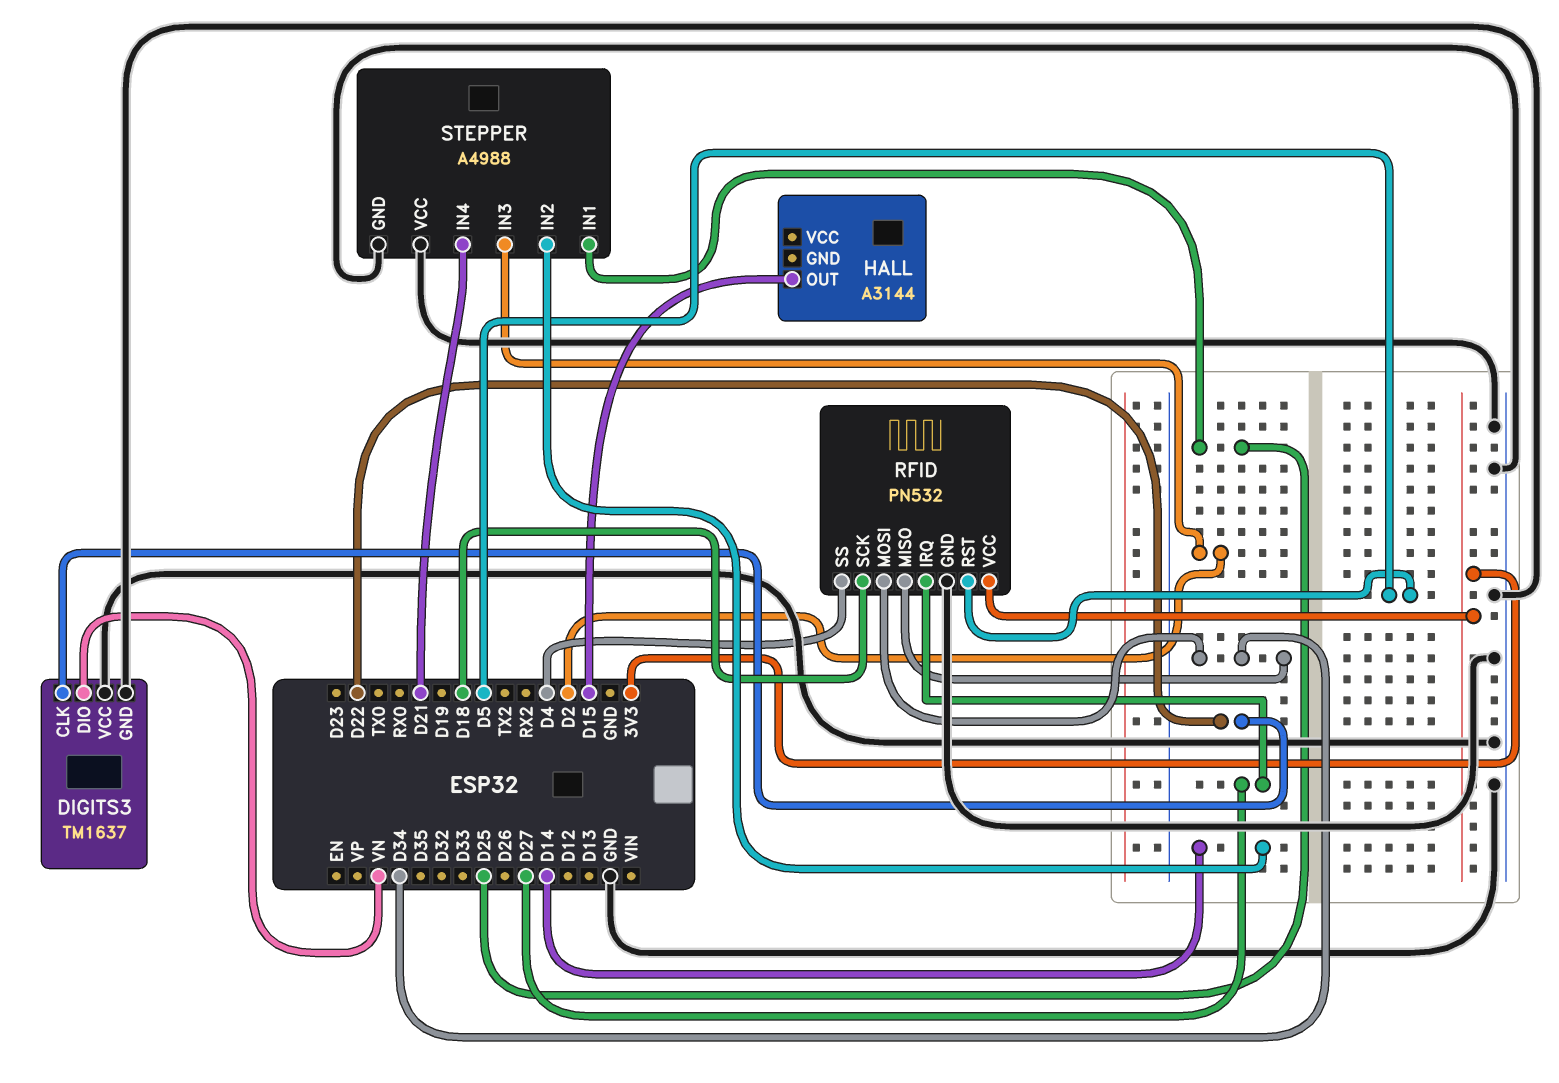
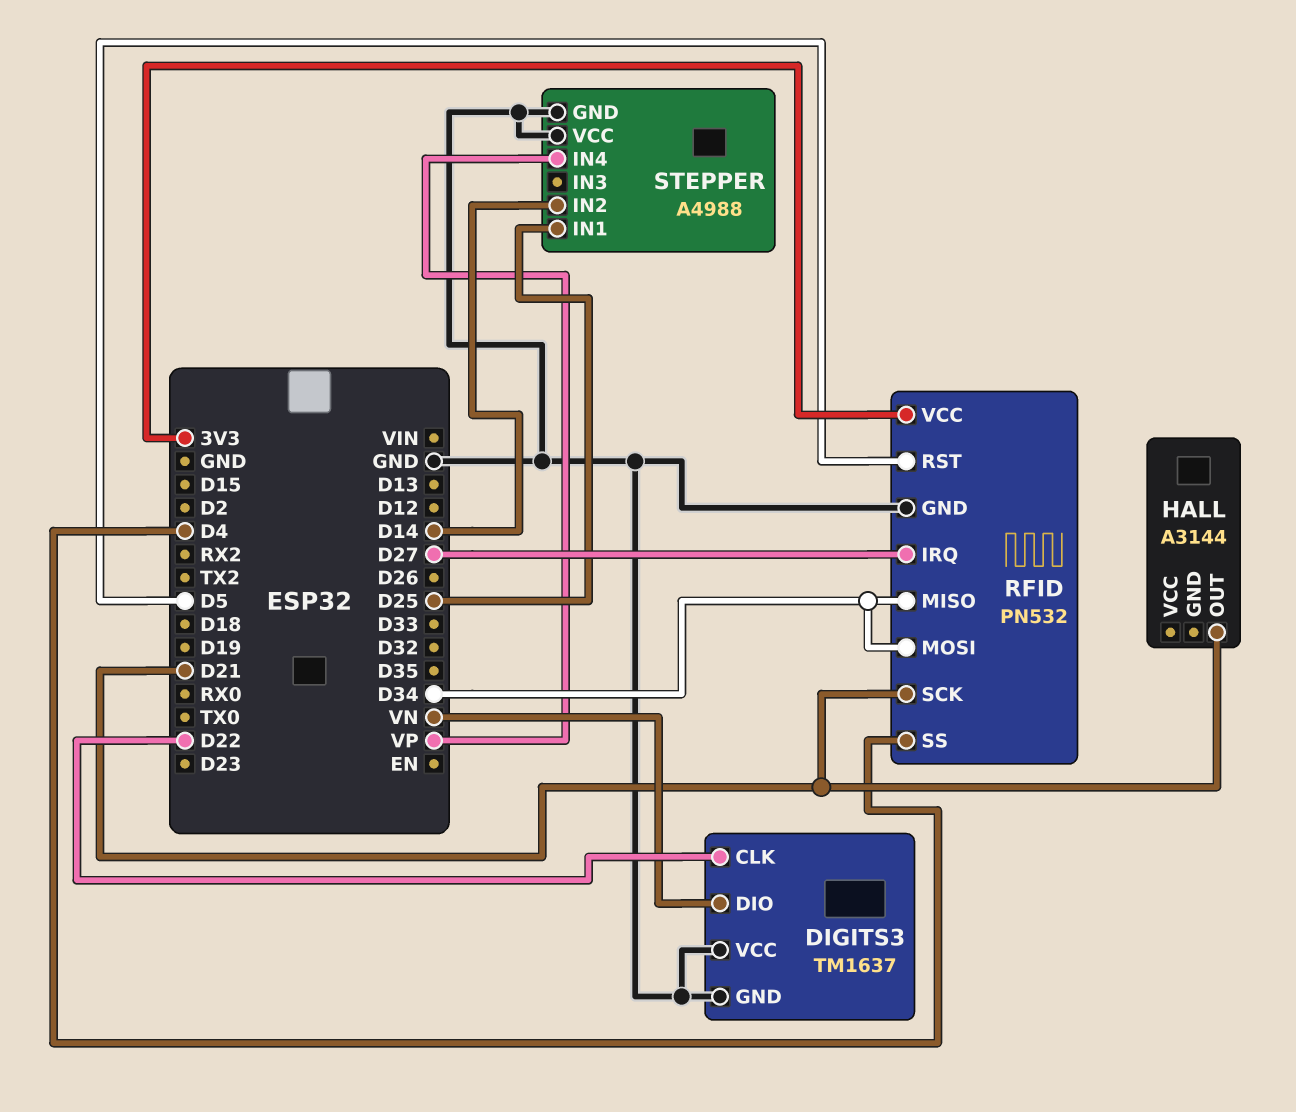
HALL pin OUT: D15 -> D21
RFID pin SCK: D18 -> D21
STEPPER pin IN3: D2 -> none
STEPPER pin IN4: D21 -> VP

